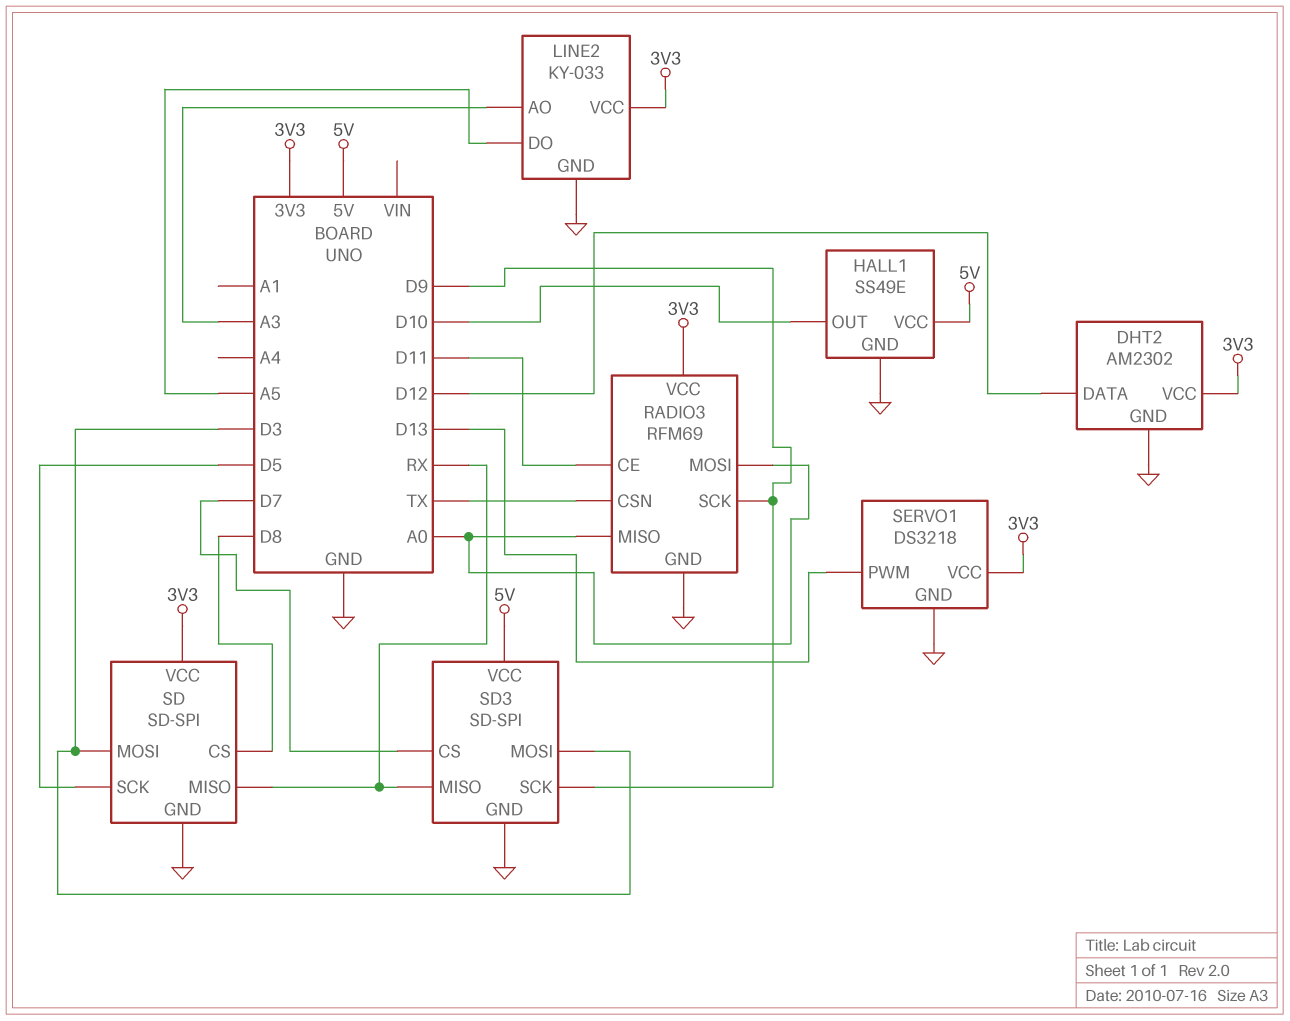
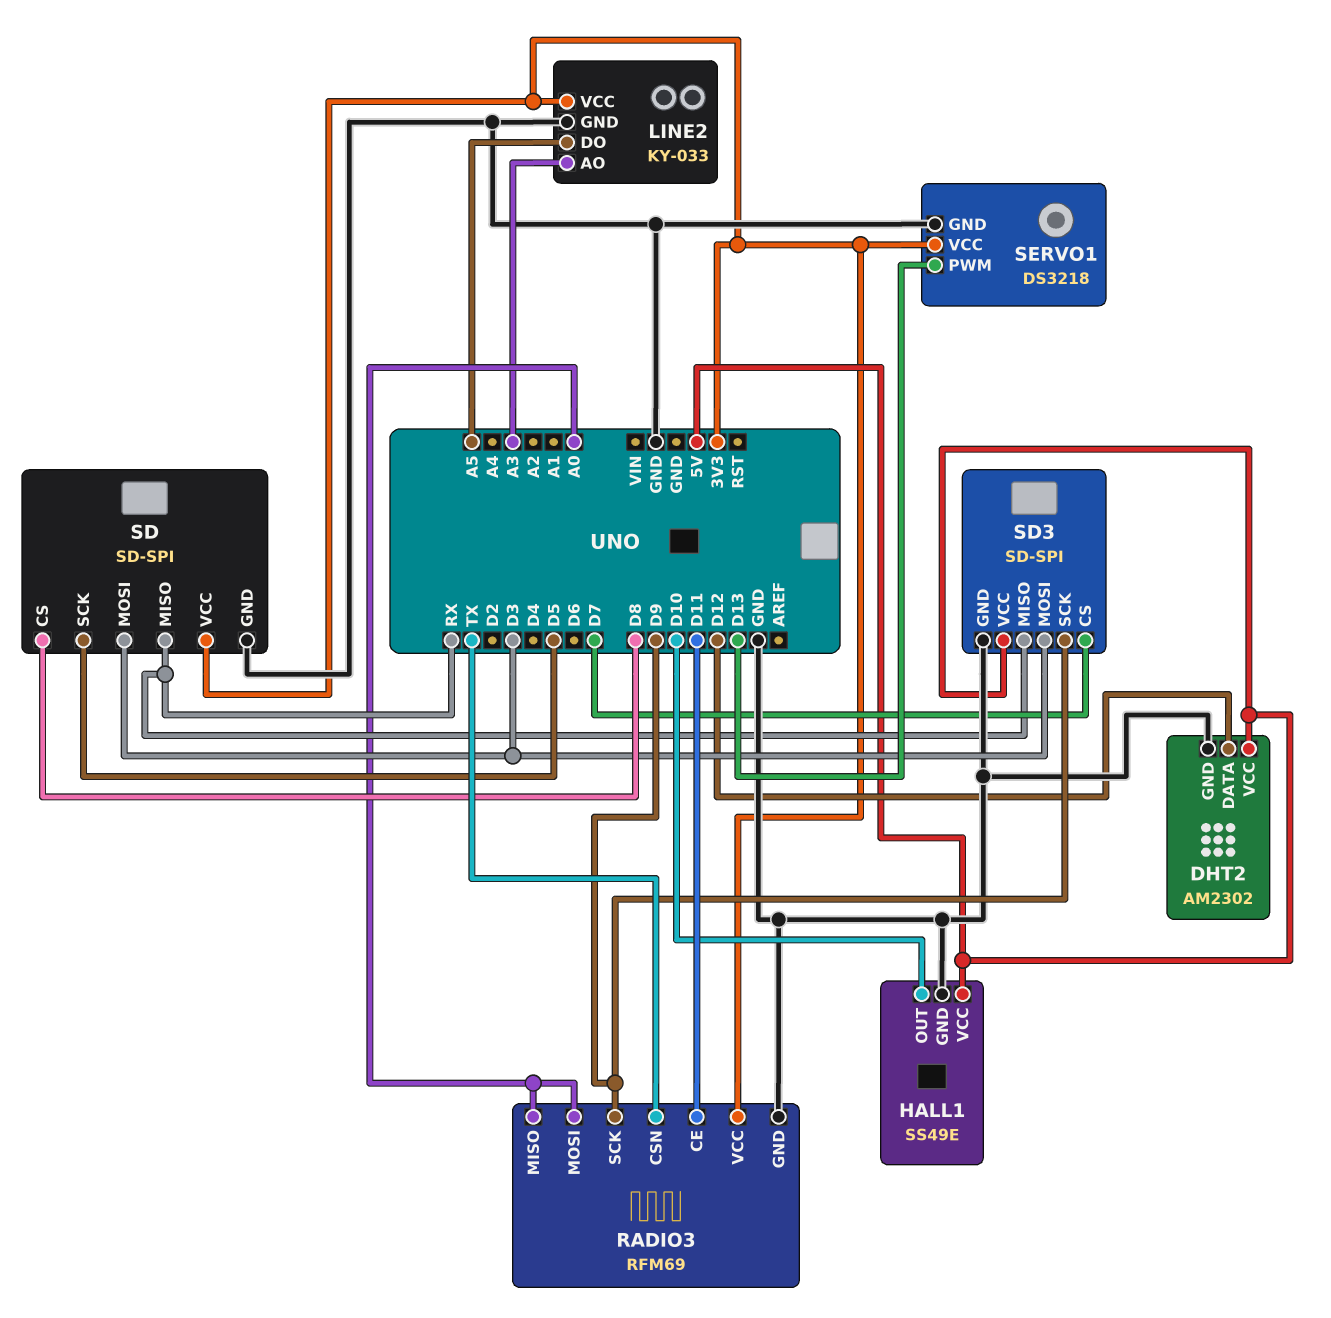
DHT2 pin VCC: 3V3 -> 5V

